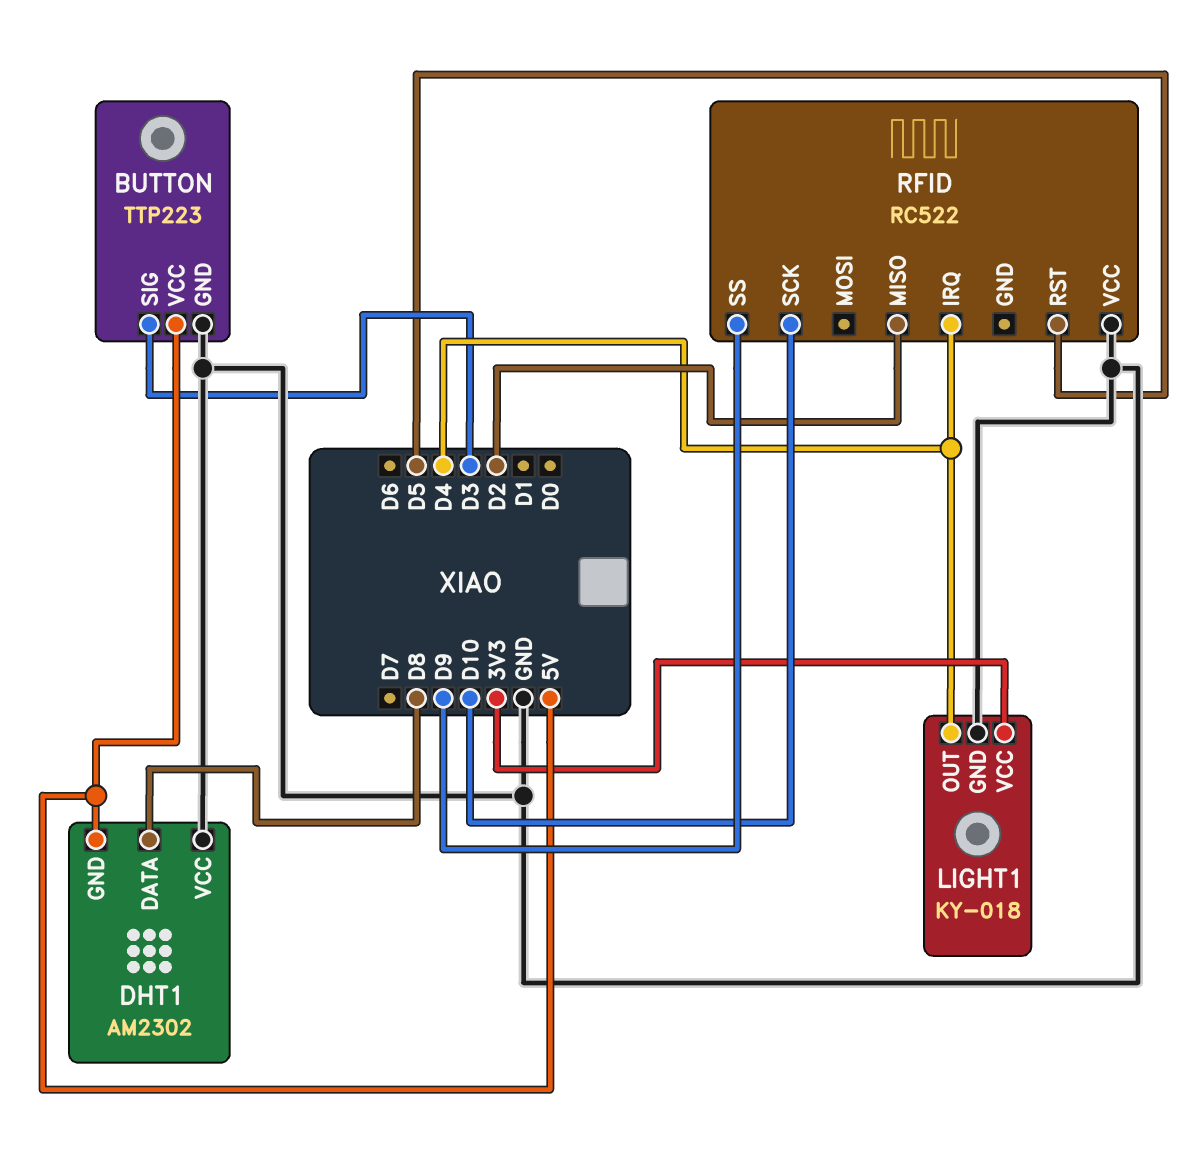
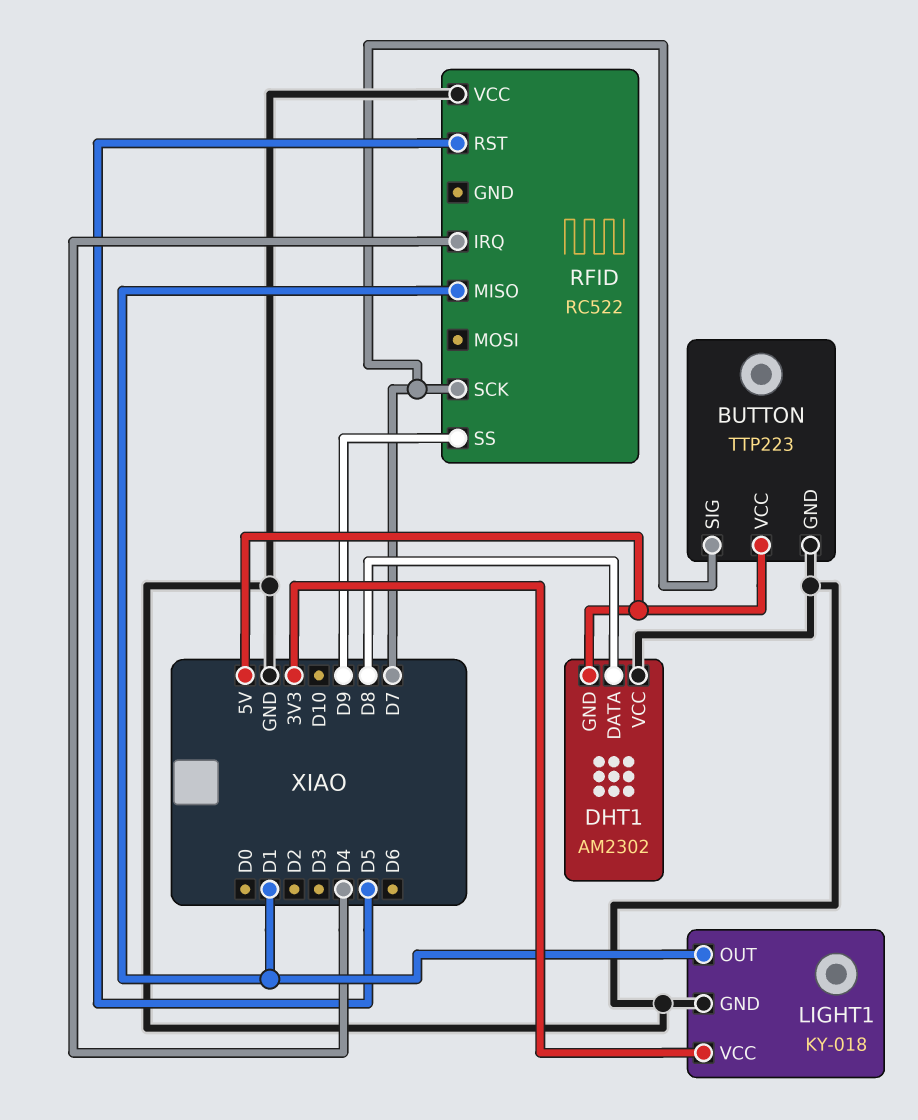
BUTTON pin SIG: D3 -> D7
LIGHT1 pin OUT: D4 -> D1
RFID pin MISO: D2 -> D1
RFID pin SCK: D10 -> D7

